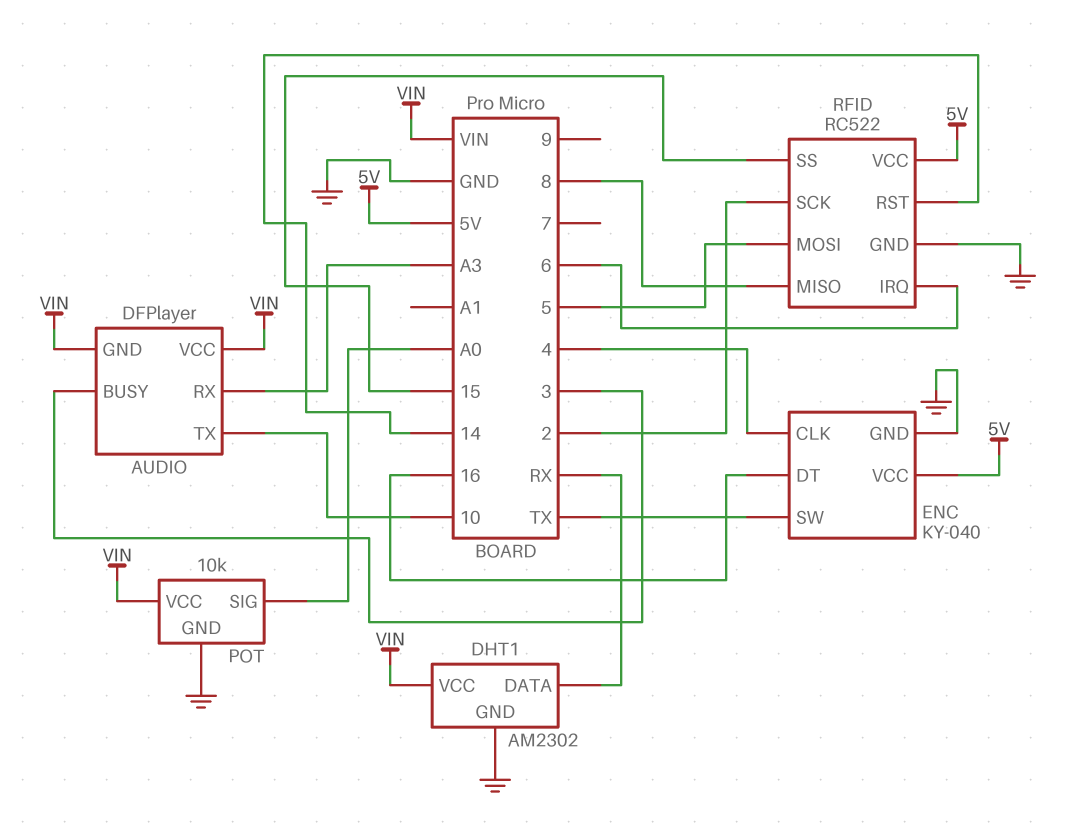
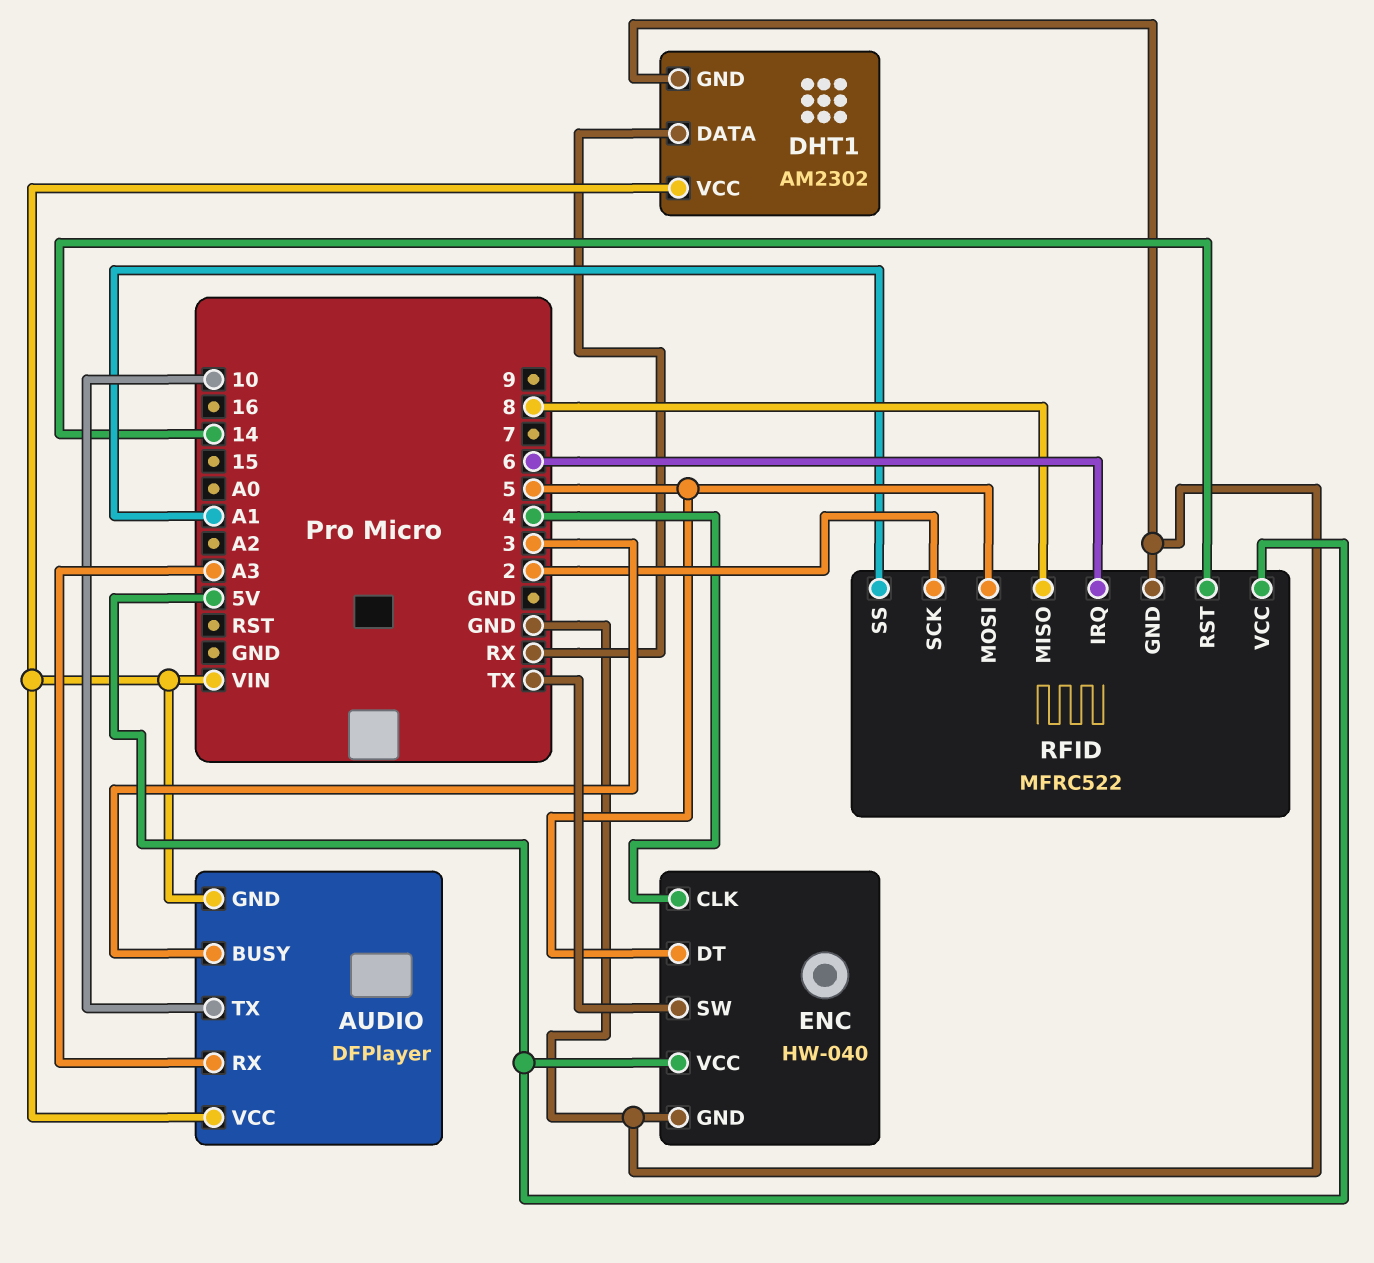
ENC: KY-040 -> HW-040
ENC pin DT: 16 -> 5
POT: 10k -> none
POT pin GND: GND -> none
POT pin SIG: A0 -> none
POT pin VCC: VIN -> none
RFID: RC522 -> MFRC522
RFID pin SS: 15 -> A1

